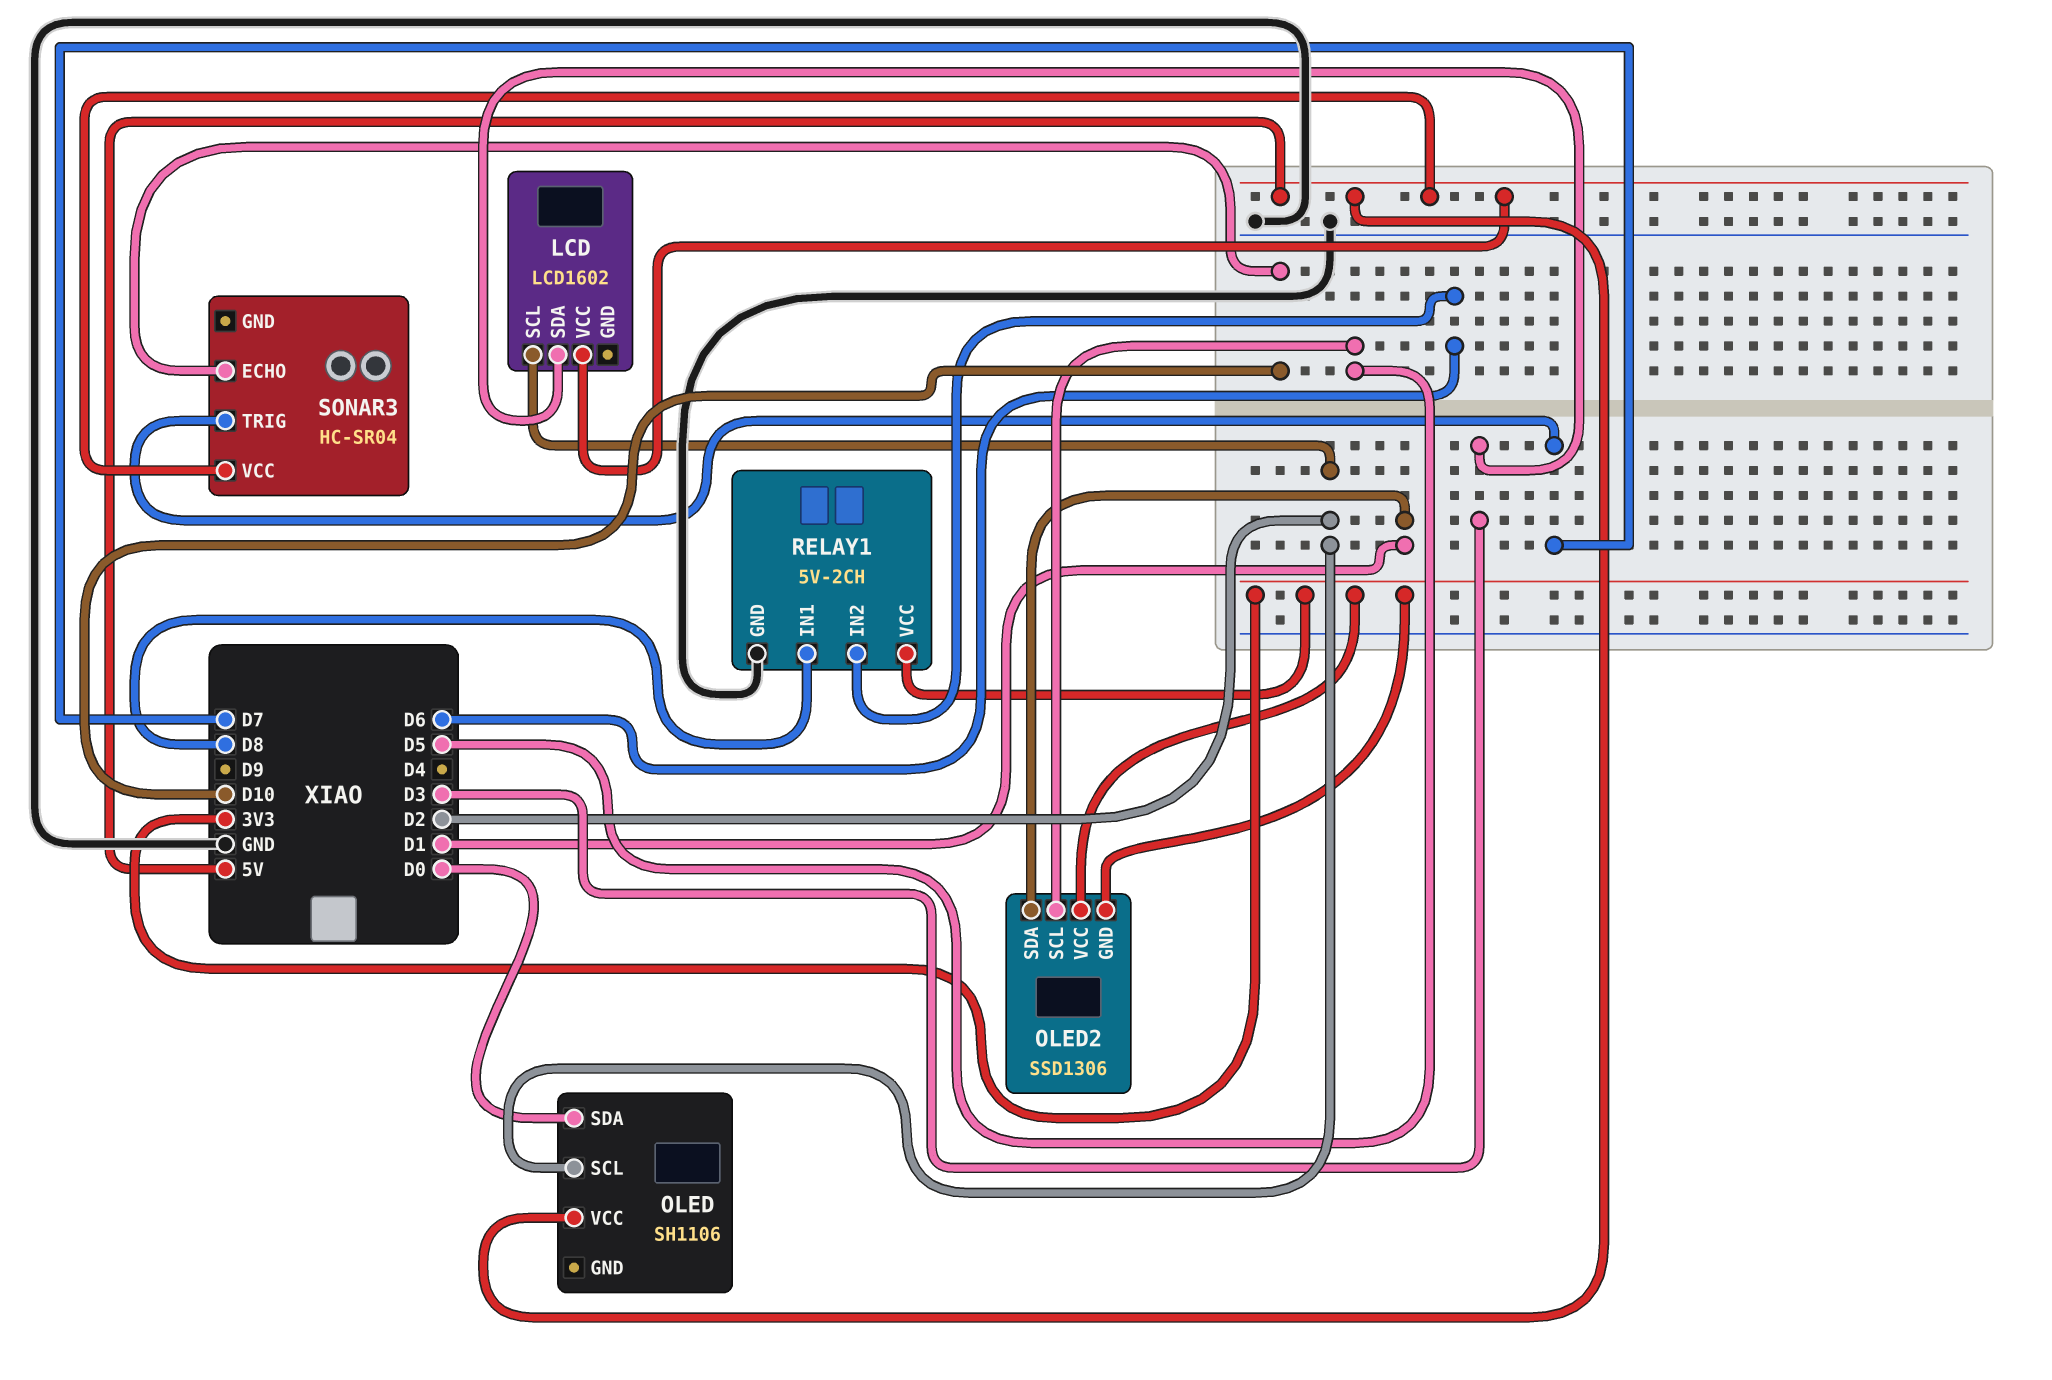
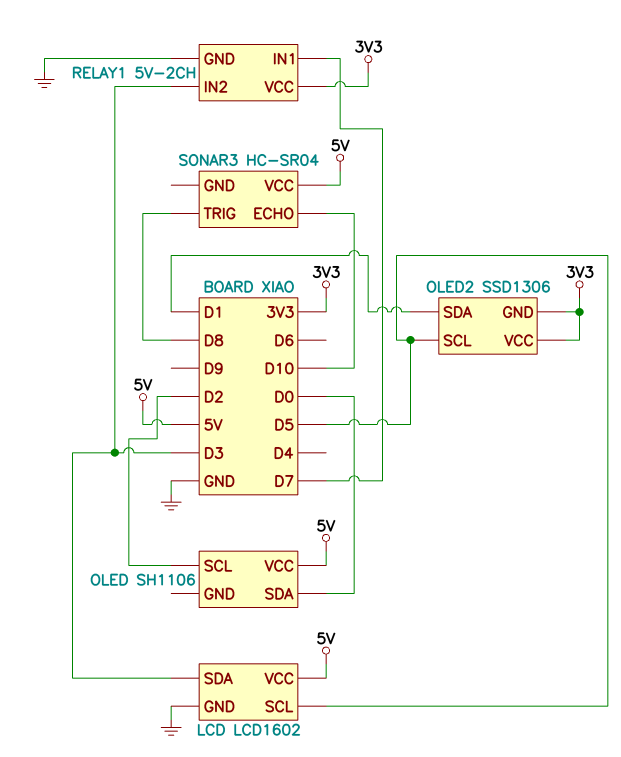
LCD pin GND: none -> GND
LCD pin SCL: D2 -> D5
RELAY1 pin IN1: D8 -> D7
RELAY1 pin IN2: D6 -> D3
SONAR3 pin TRIG: D7 -> D8

